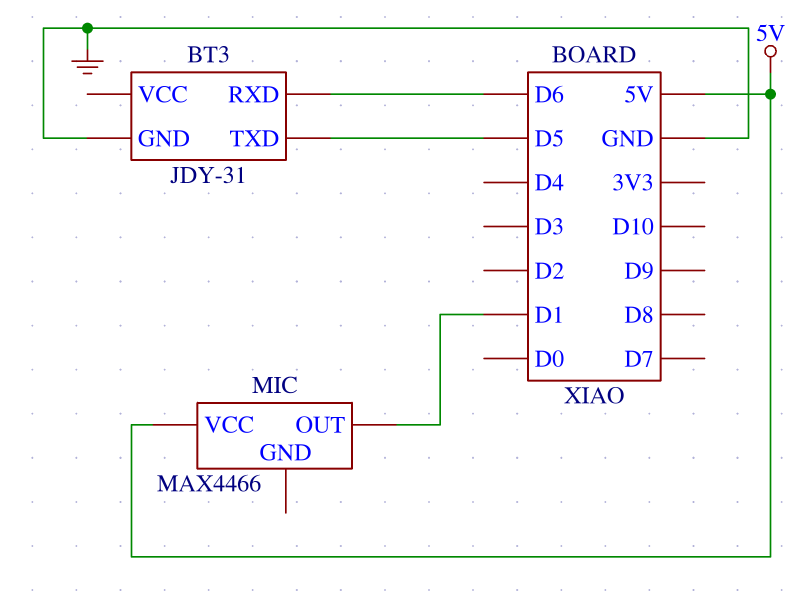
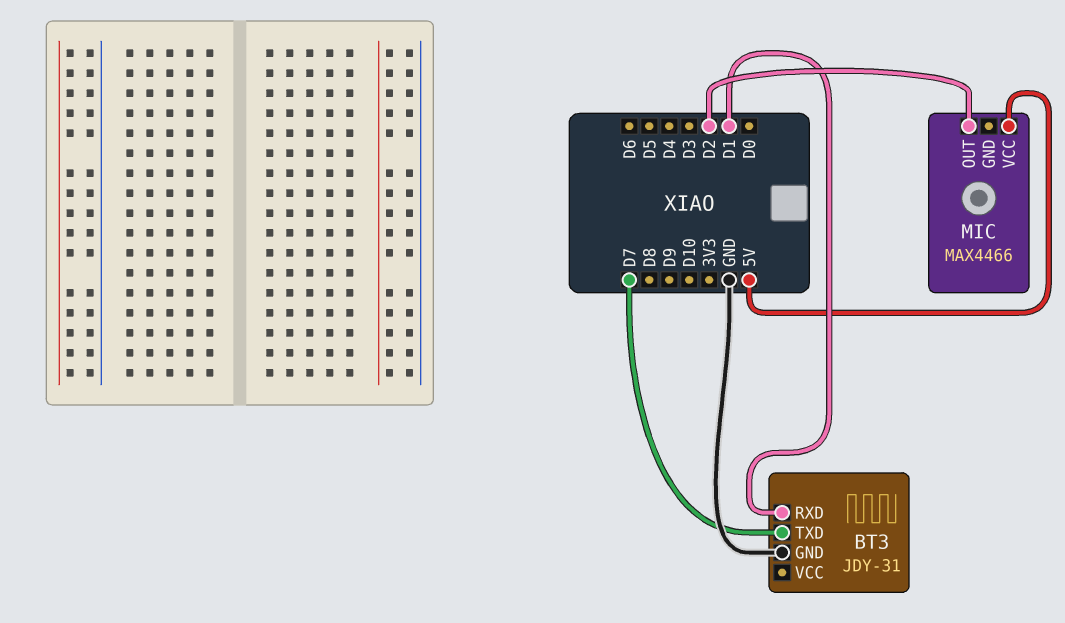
BT3 pin RXD: D6 -> D1
BT3 pin TXD: D5 -> D7
MIC pin OUT: D1 -> D2

